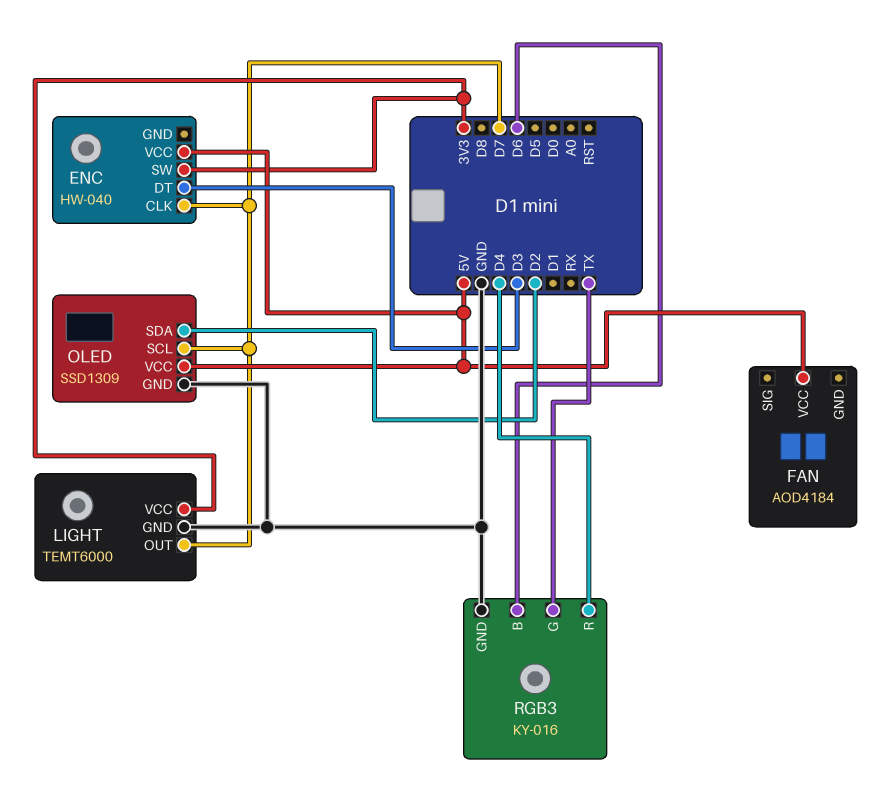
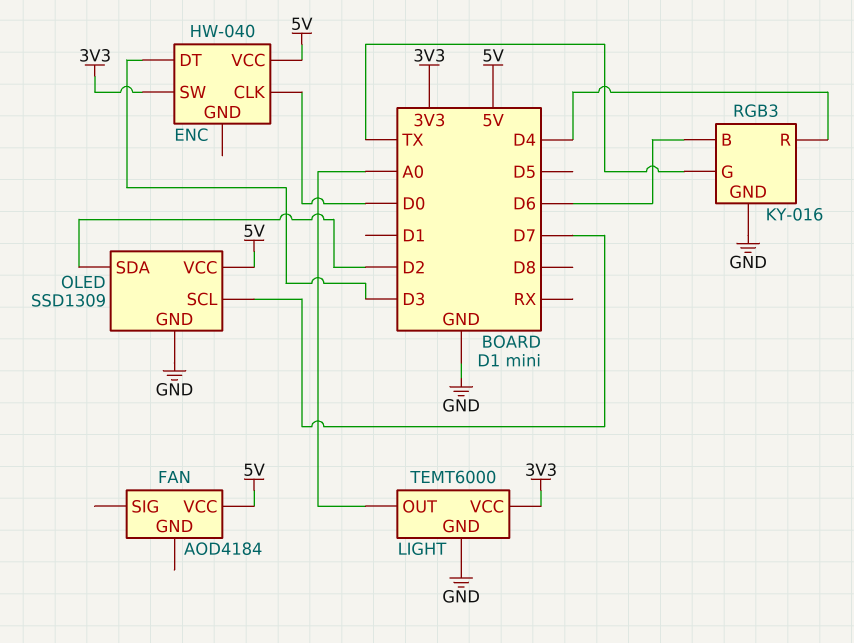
ENC pin CLK: D7 -> D0
LIGHT pin OUT: D7 -> A0

